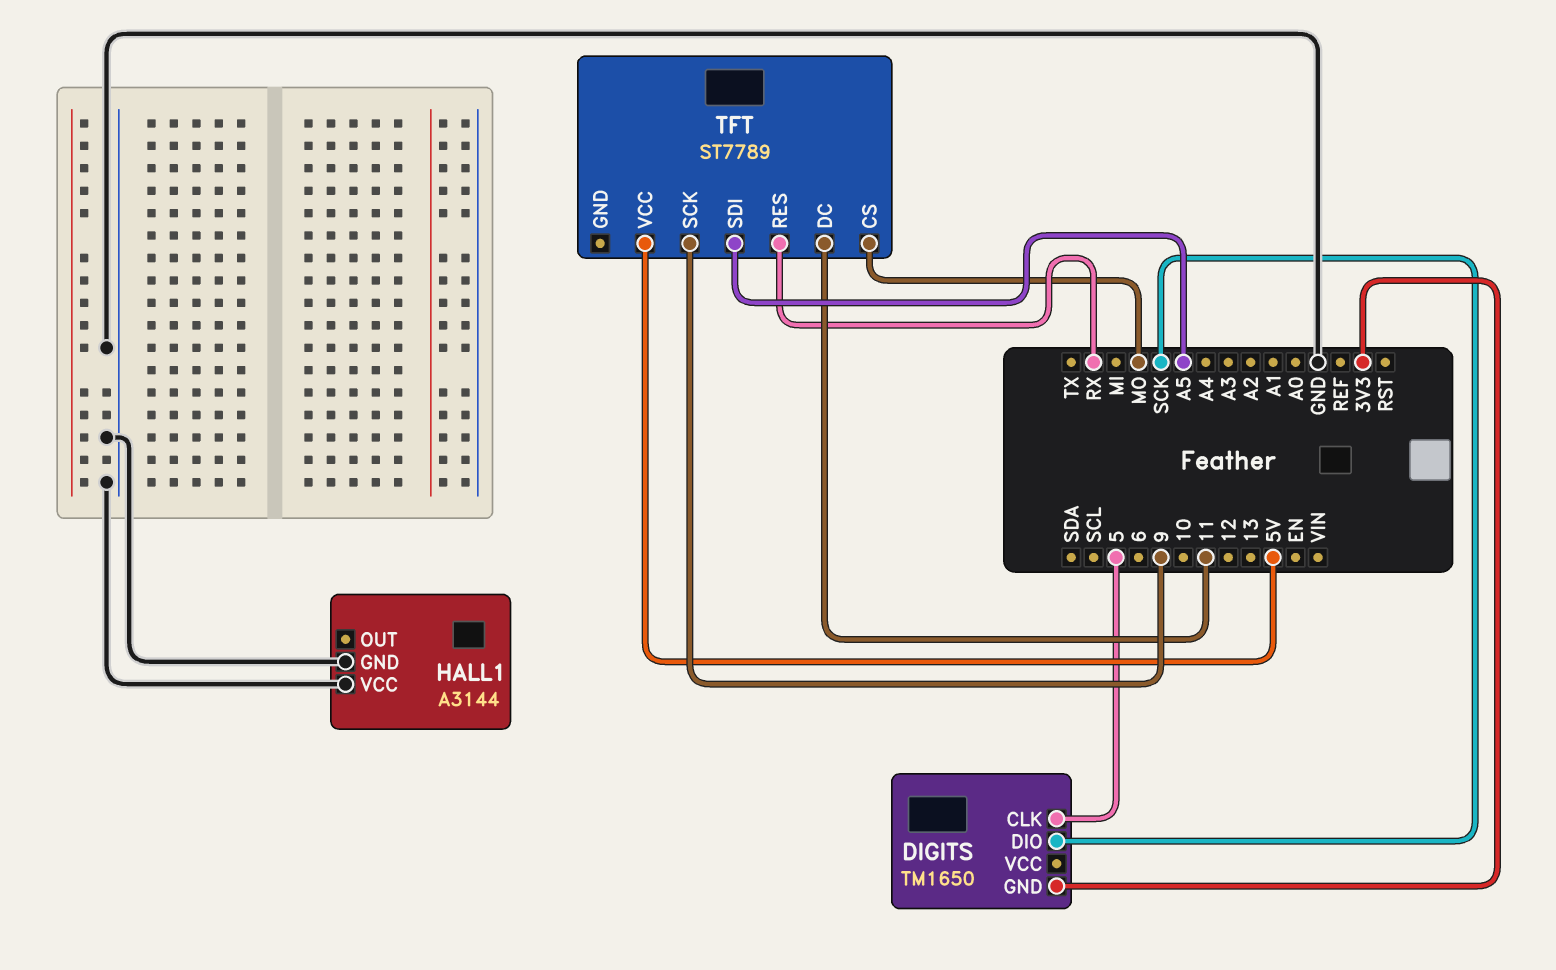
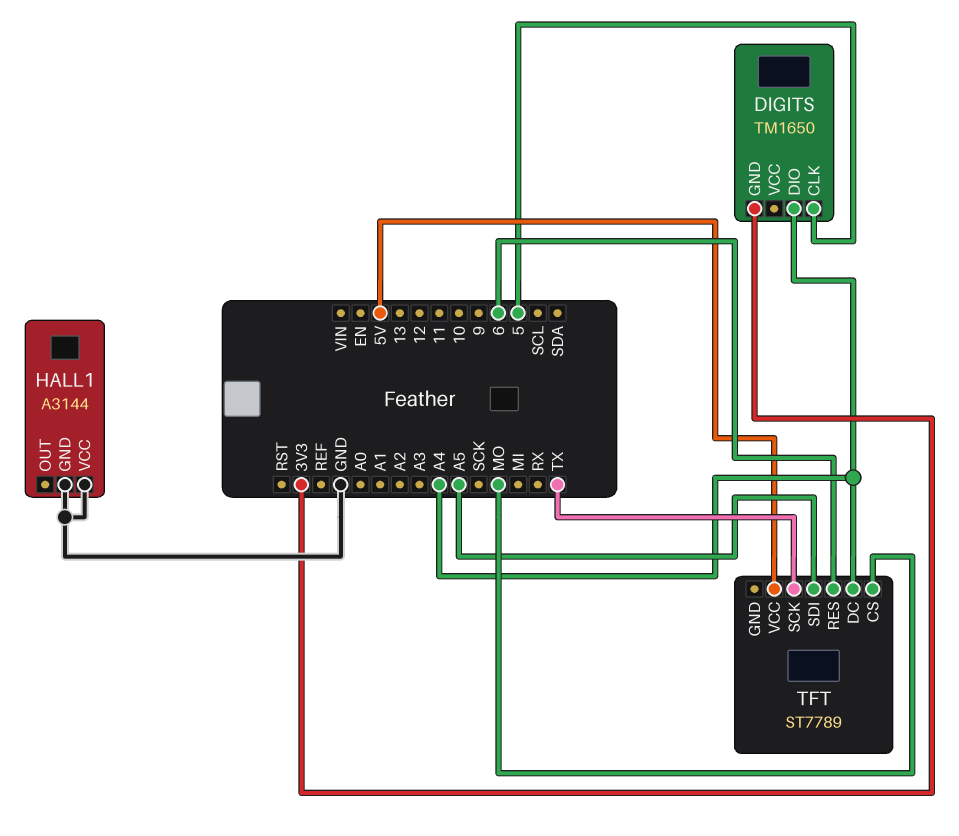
DIGITS pin DIO: SCK -> A4
TFT pin DC: 11 -> A4
TFT pin RES: RX -> 6
TFT pin SCK: 9 -> TX

